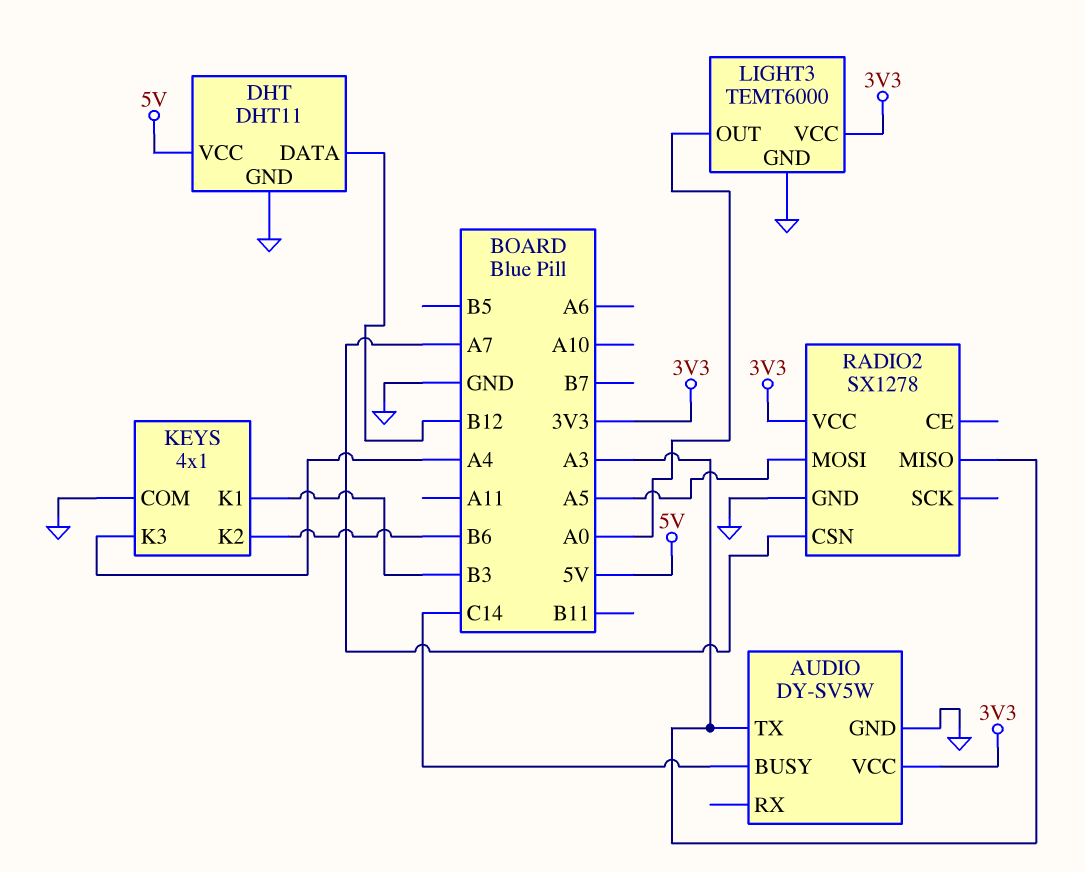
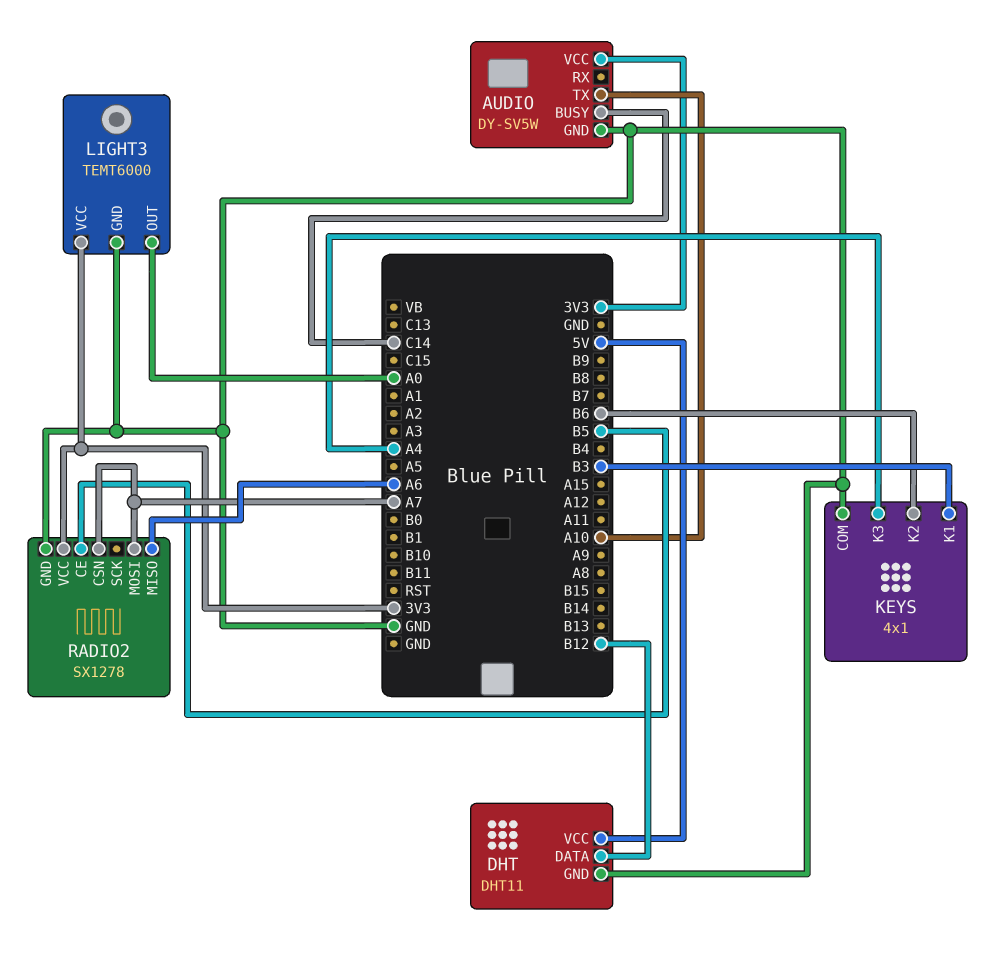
AUDIO pin TX: A3 -> A10
RADIO2 pin CE: none -> B5
RADIO2 pin MISO: A3 -> A6
RADIO2 pin MOSI: A5 -> A7

